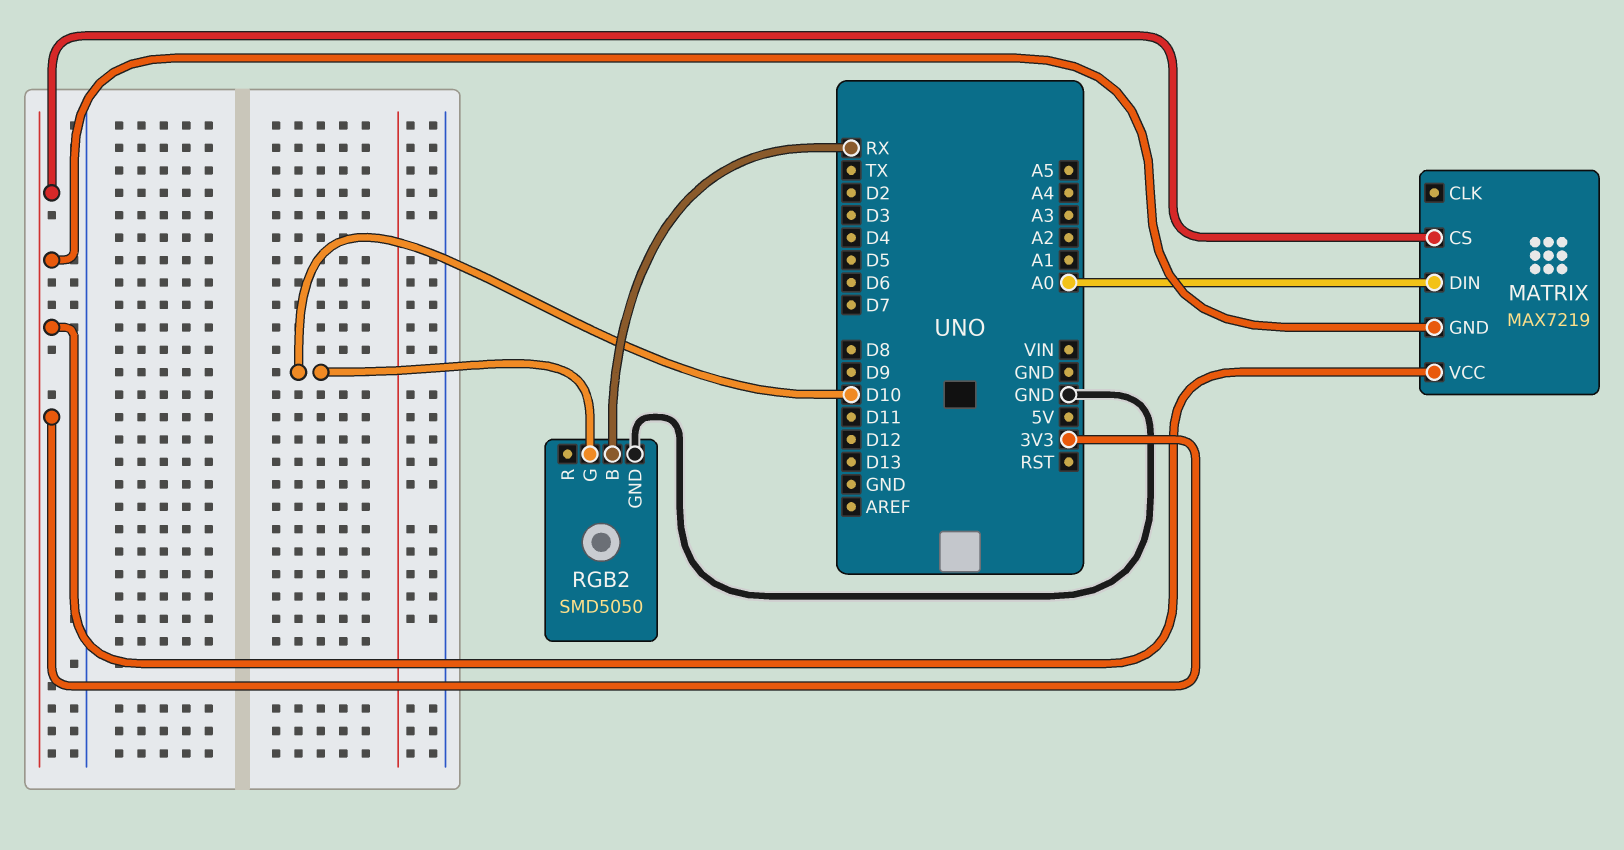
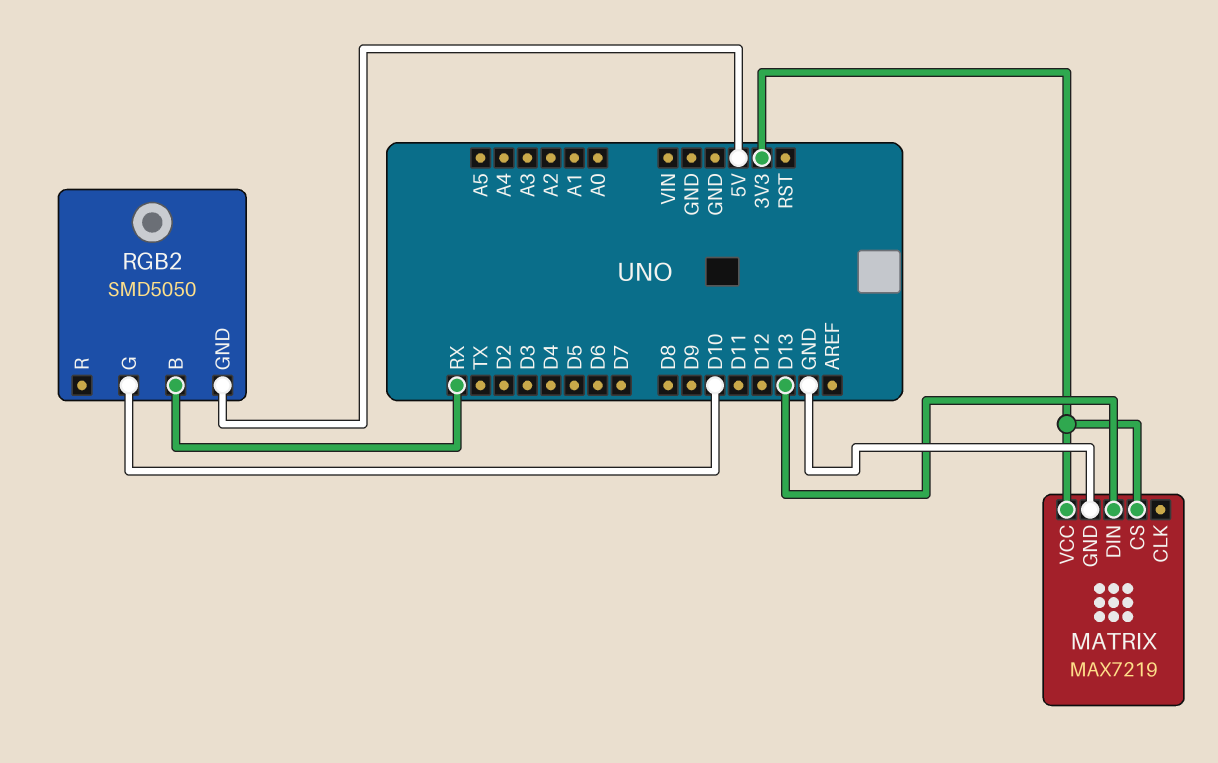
MATRIX pin DIN: A0 -> D13
MATRIX pin GND: 3V3 -> GND
RGB2 pin GND: GND -> 5V

